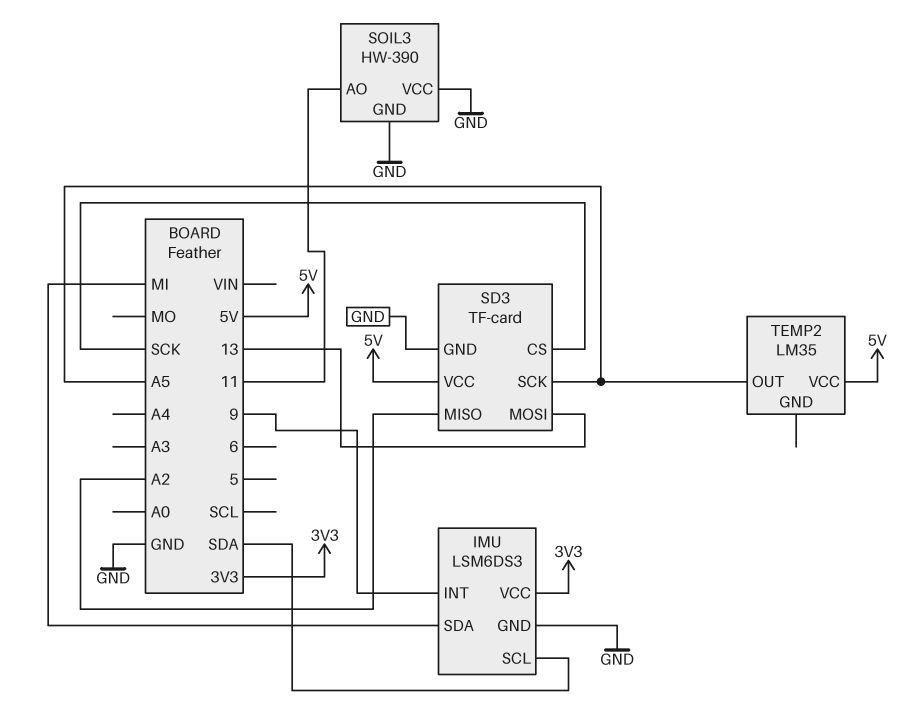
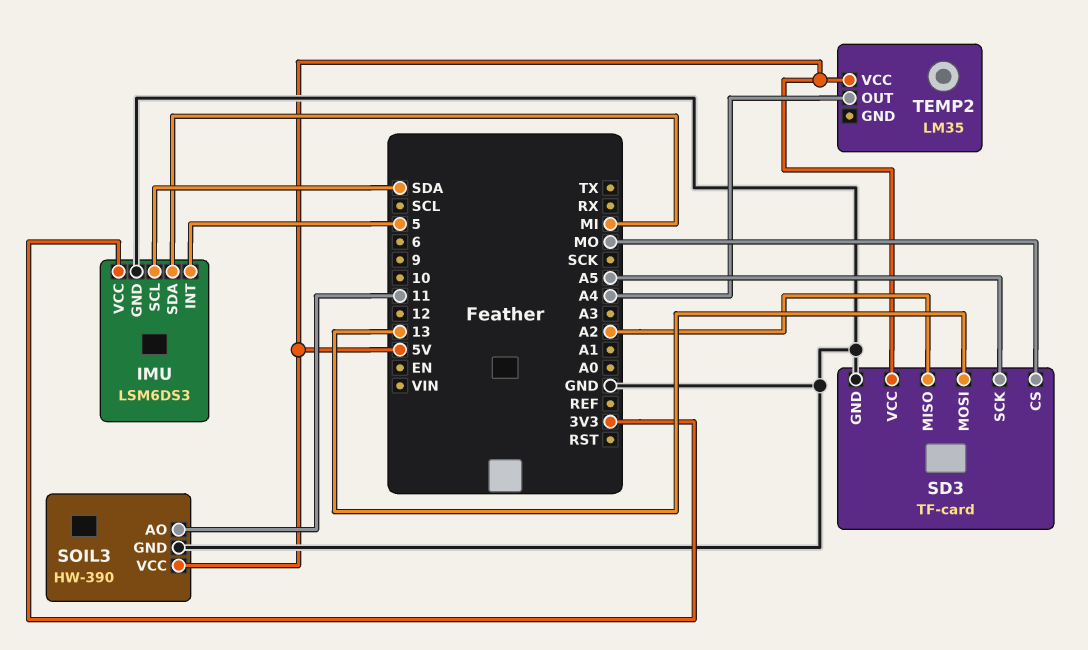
IMU pin INT: 9 -> 5
SD3 pin CS: SCK -> MO
SOIL3 pin VCC: GND -> 5V
TEMP2 pin OUT: A5 -> A4

